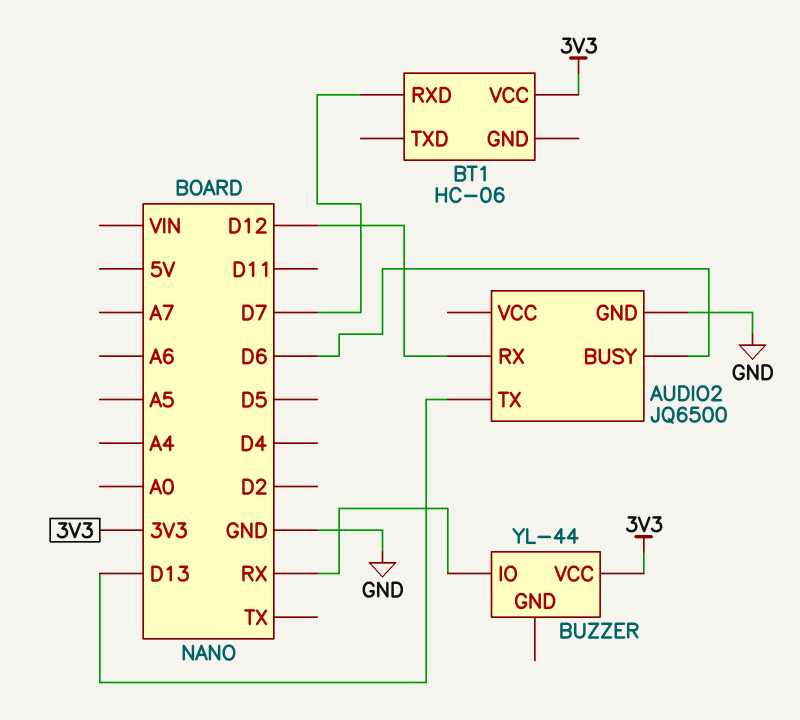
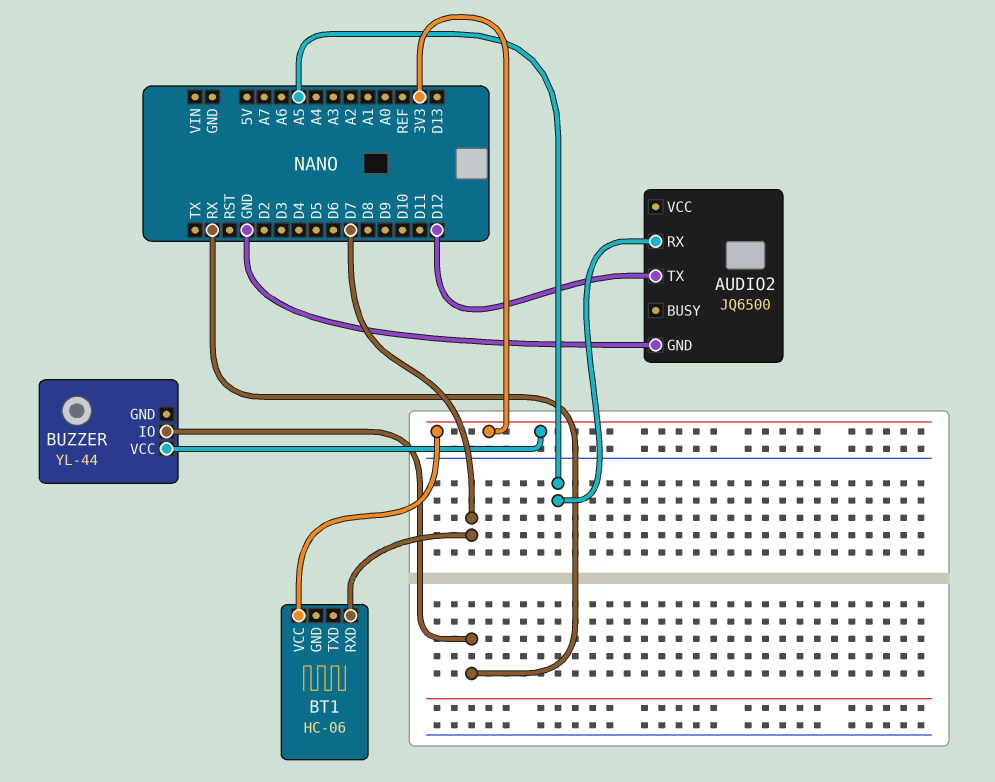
AUDIO2 pin BUSY: D6 -> none
AUDIO2 pin RX: D12 -> A5
AUDIO2 pin TX: D13 -> D12

